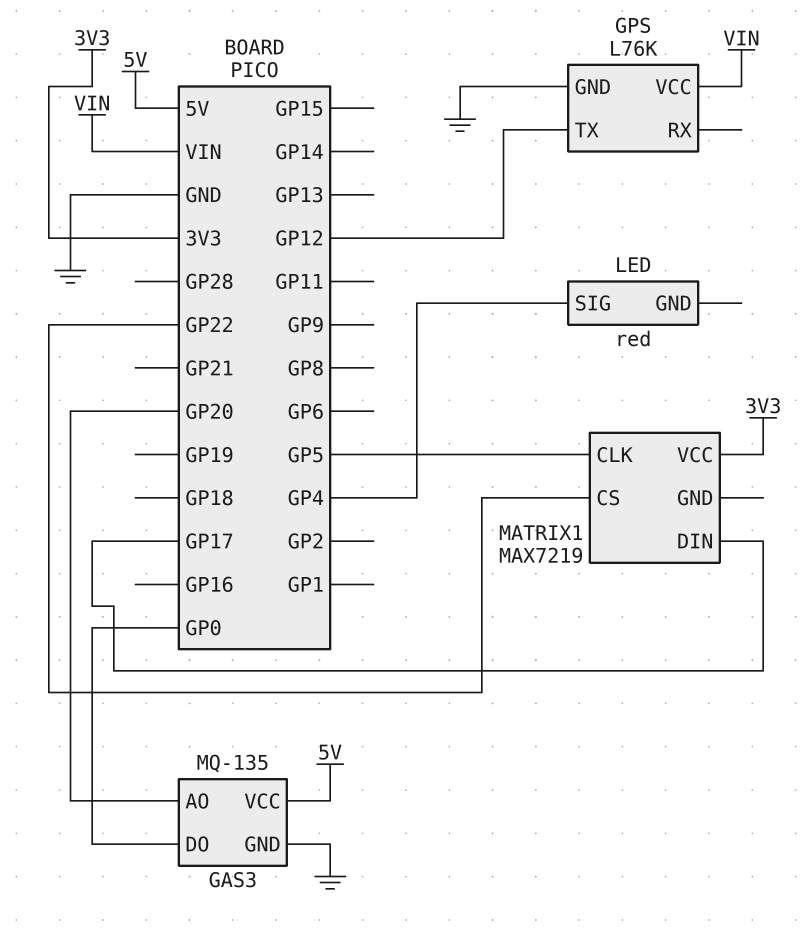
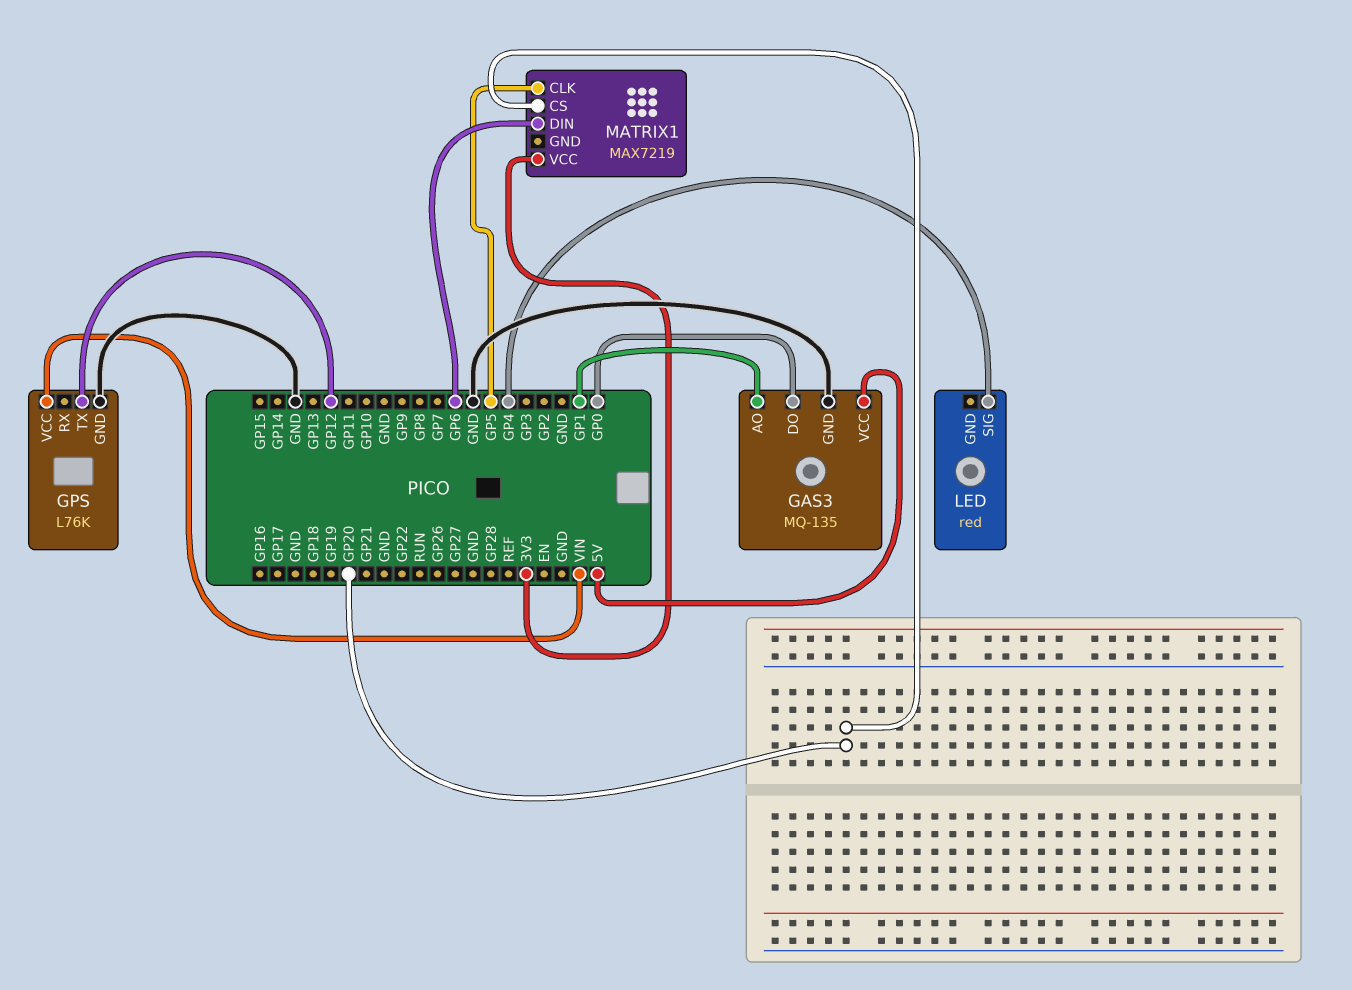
GAS3 pin AO: GP20 -> GP1
MATRIX1 pin CS: GP22 -> GP20
MATRIX1 pin DIN: GP17 -> GP6

